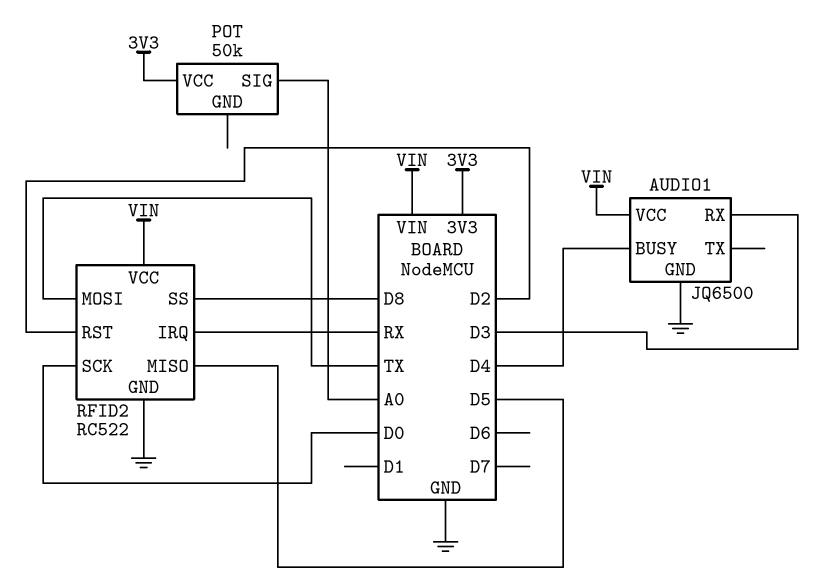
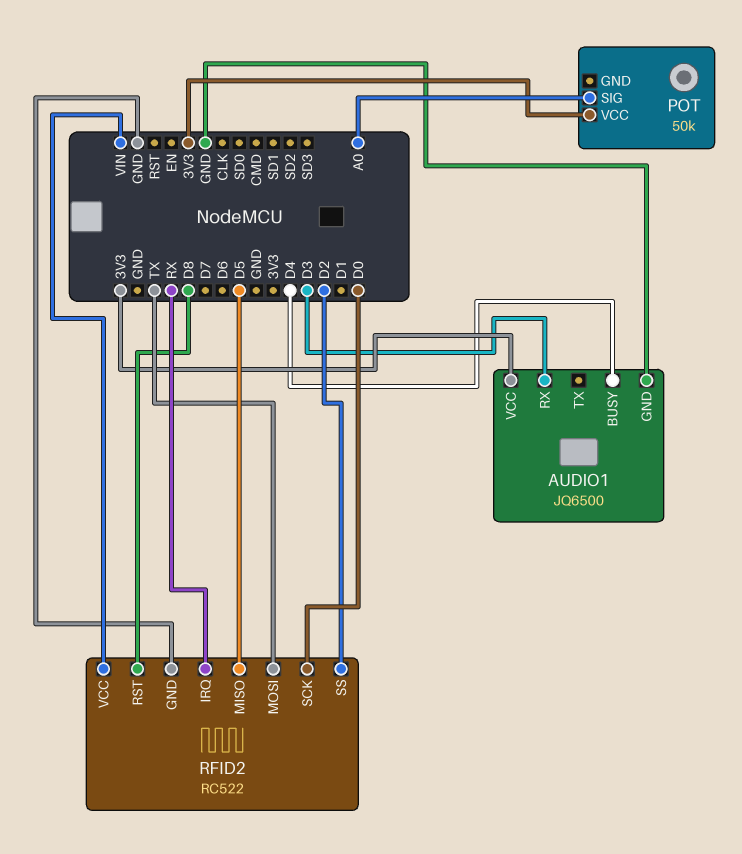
AUDIO1 pin VCC: VIN -> 3V3
RFID2 pin RST: D2 -> D8
RFID2 pin SS: D8 -> D2

